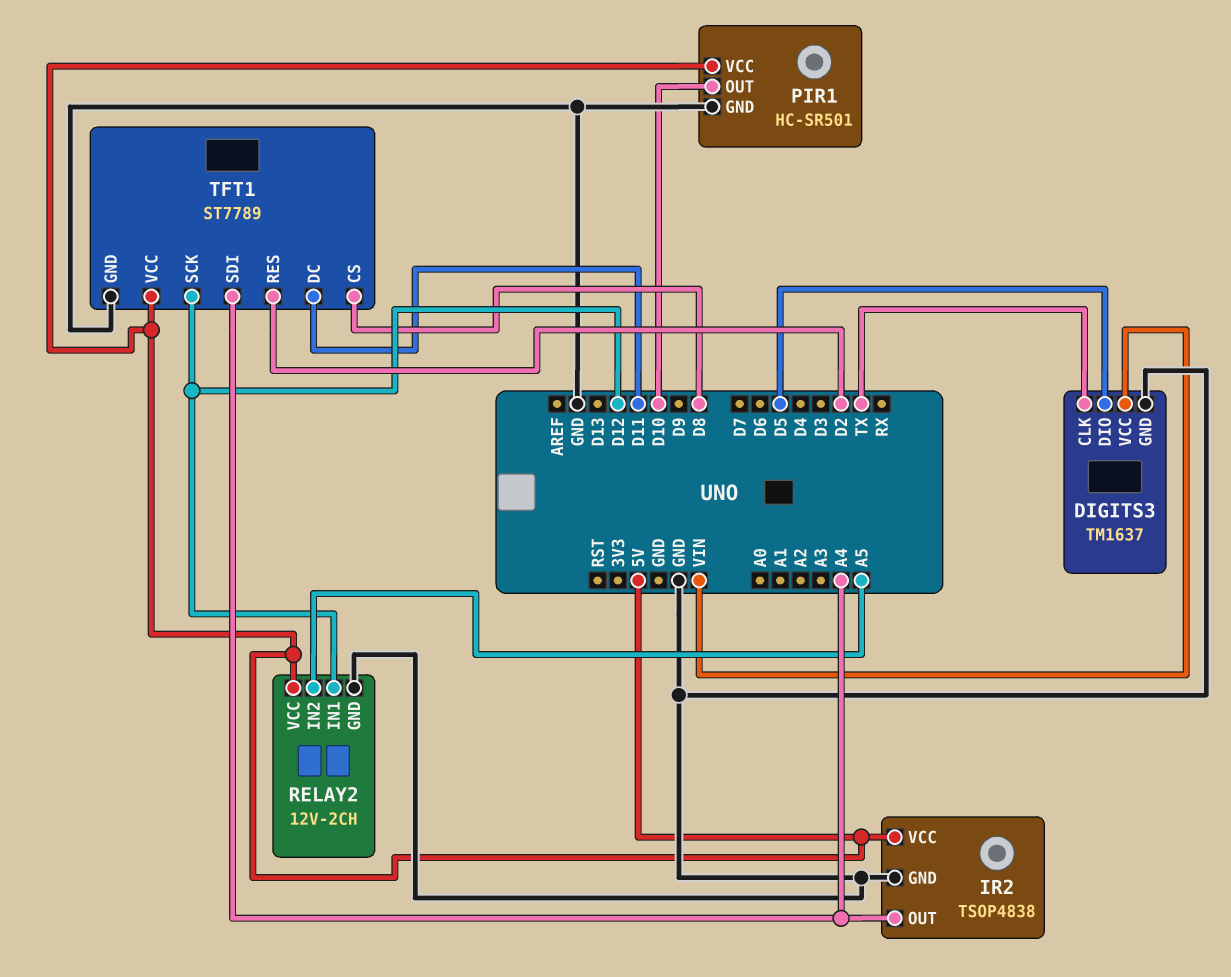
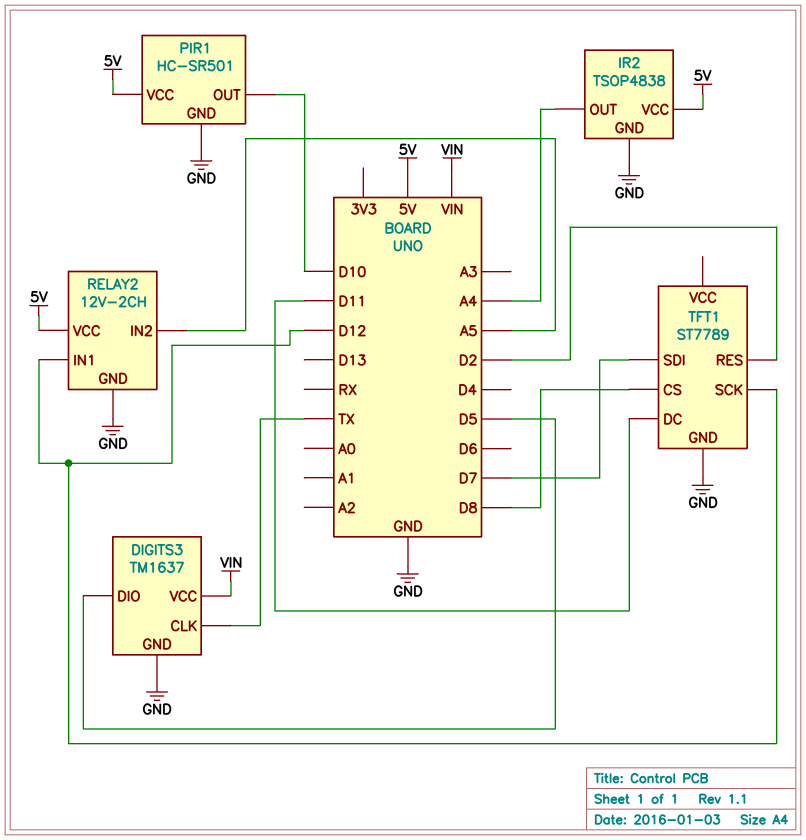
TFT1 pin SDI: A4 -> D7
TFT1 pin VCC: 5V -> none

